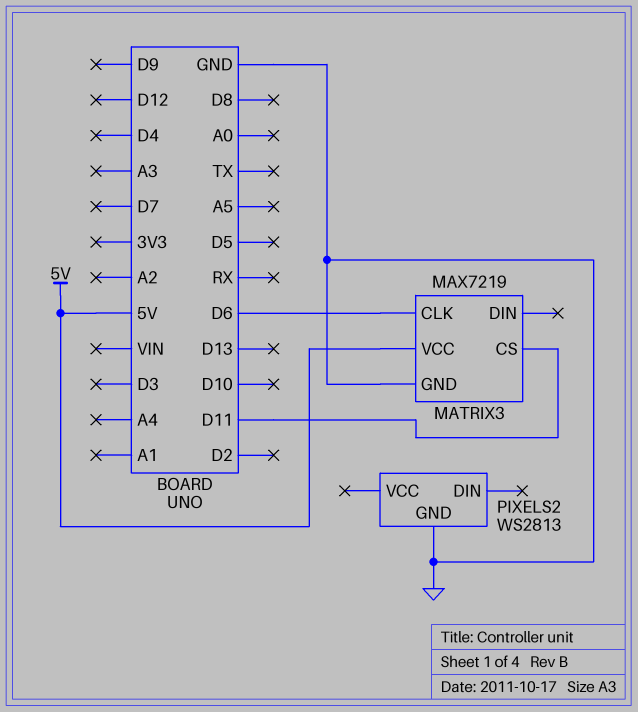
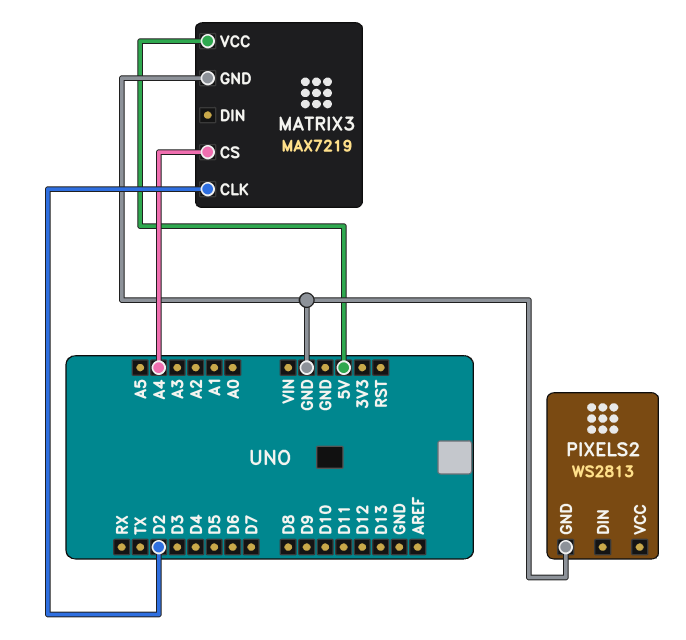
MATRIX3 pin CLK: D6 -> D2
MATRIX3 pin CS: D11 -> A4

